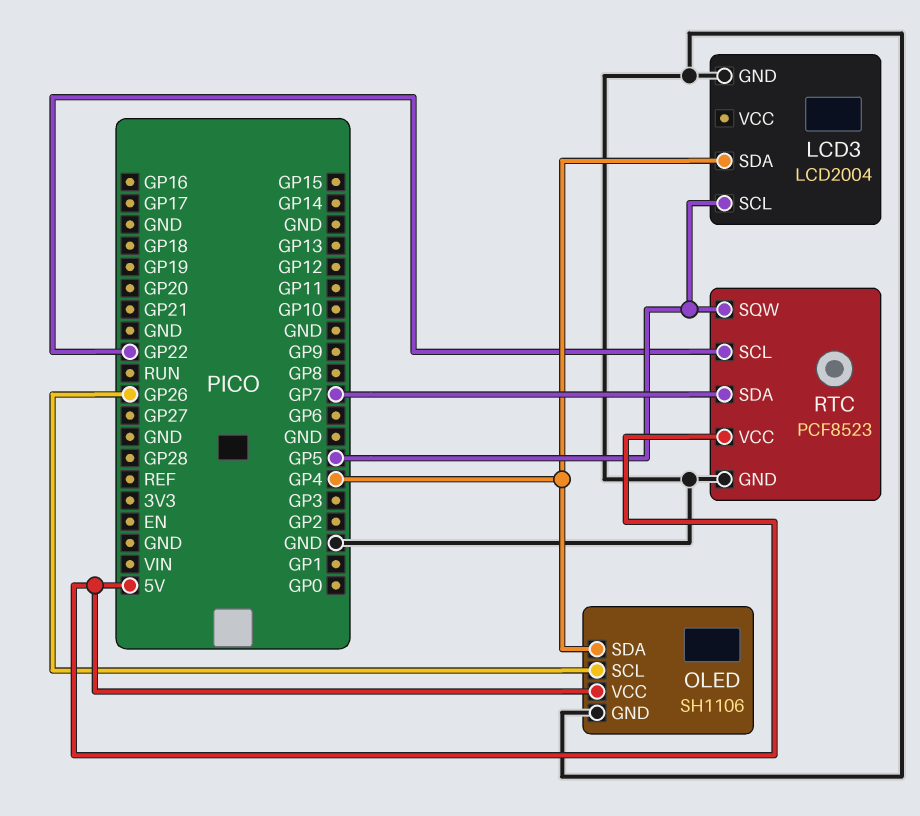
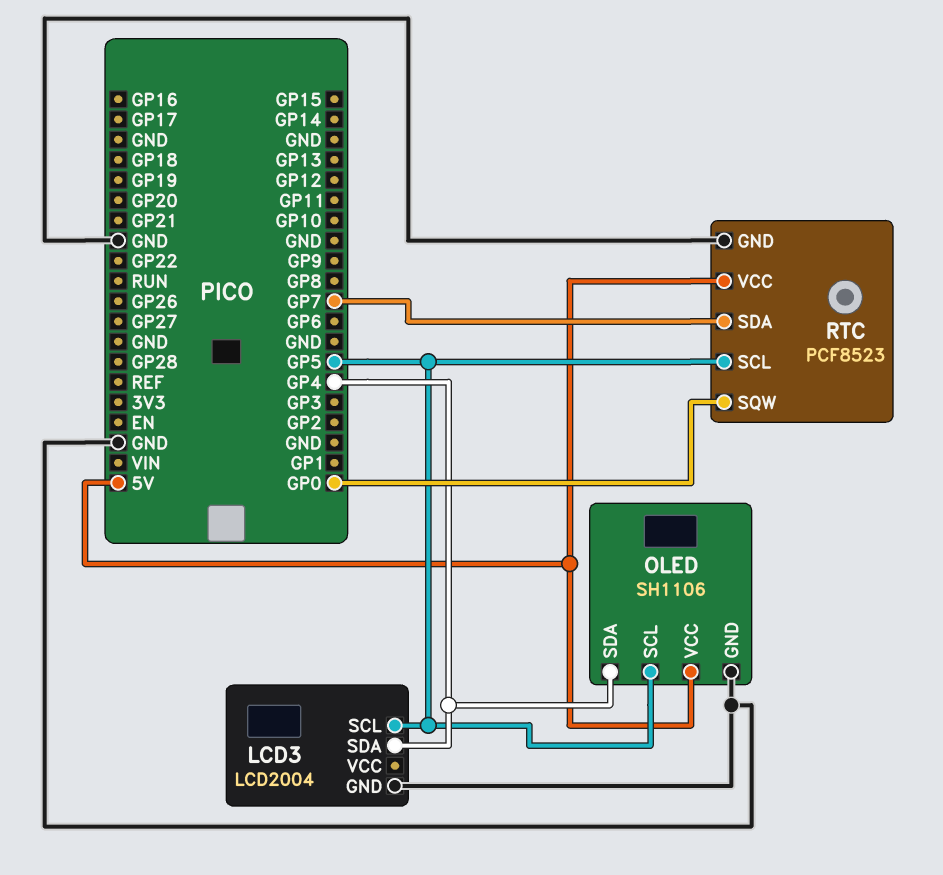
OLED pin SCL: GP26 -> GP5
RTC pin SCL: GP22 -> GP5
RTC pin SQW: GP5 -> GP0

